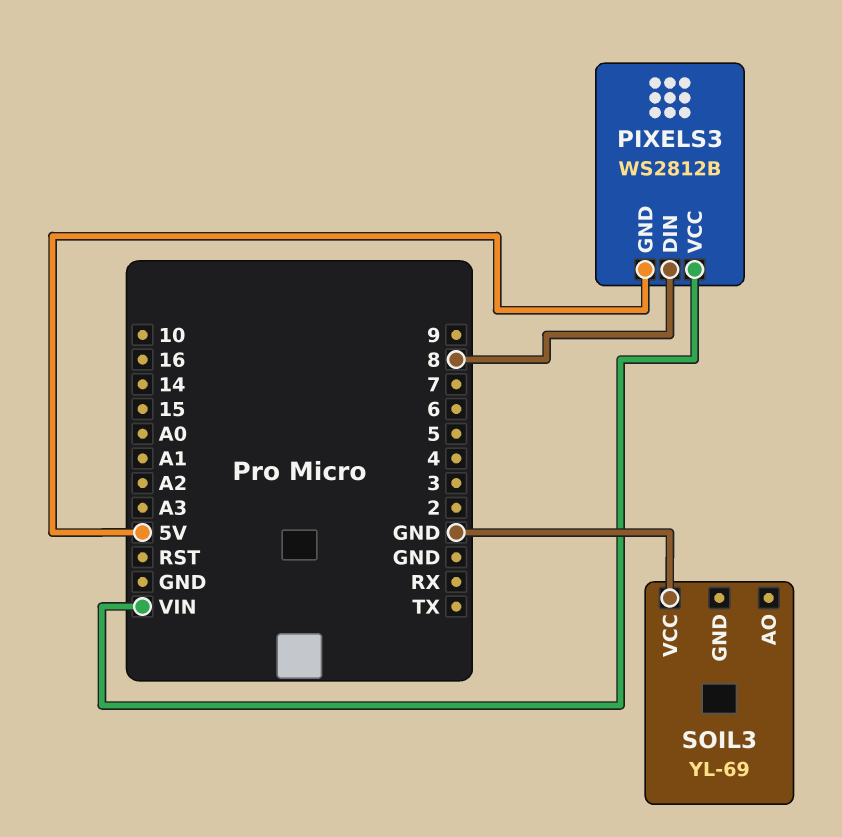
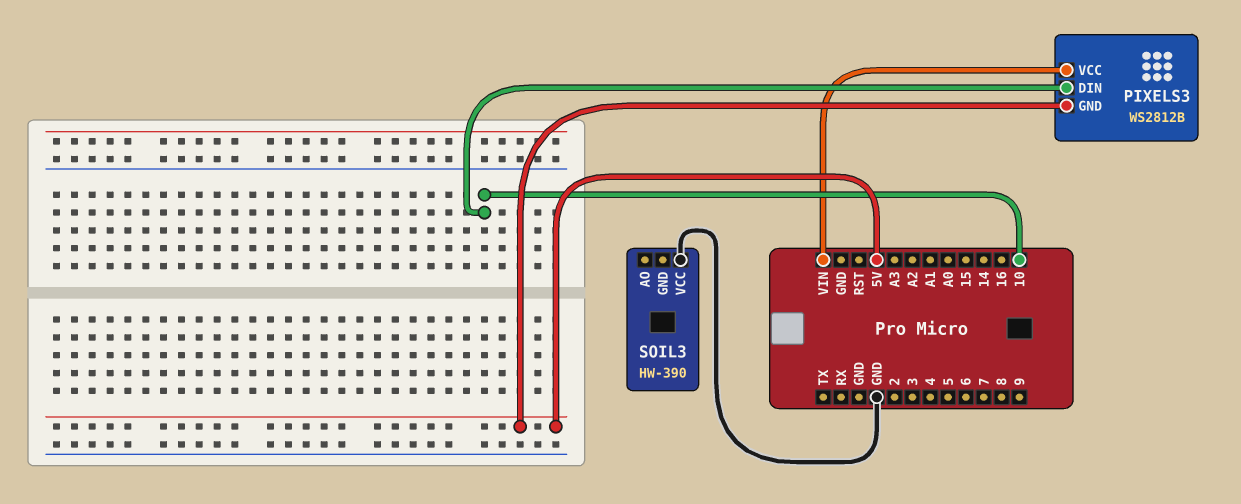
PIXELS3 pin DIN: 8 -> 10
SOIL3: YL-69 -> HW-390

